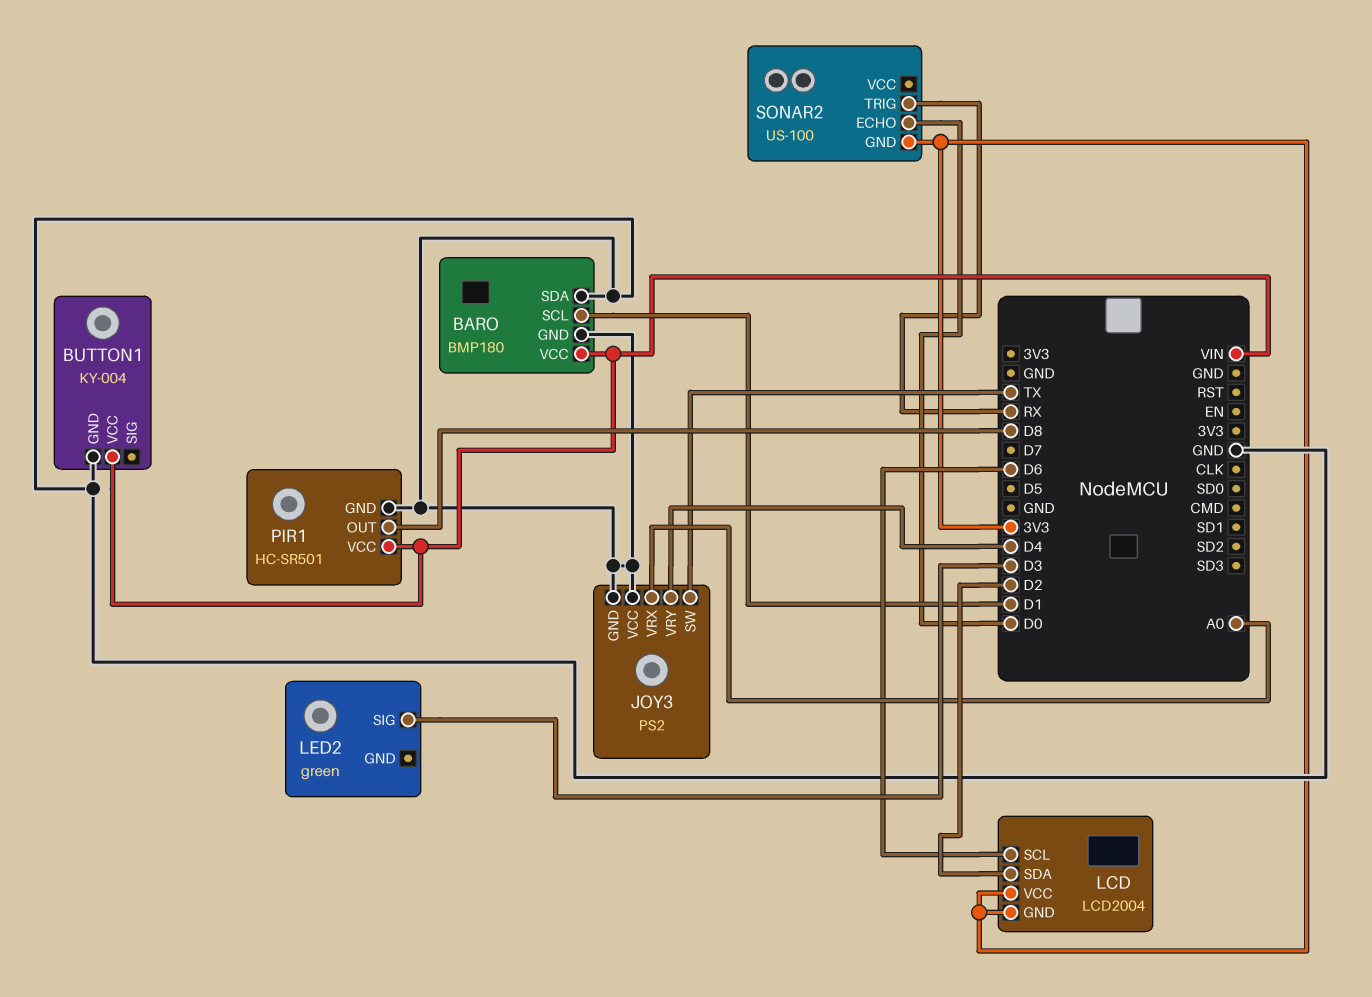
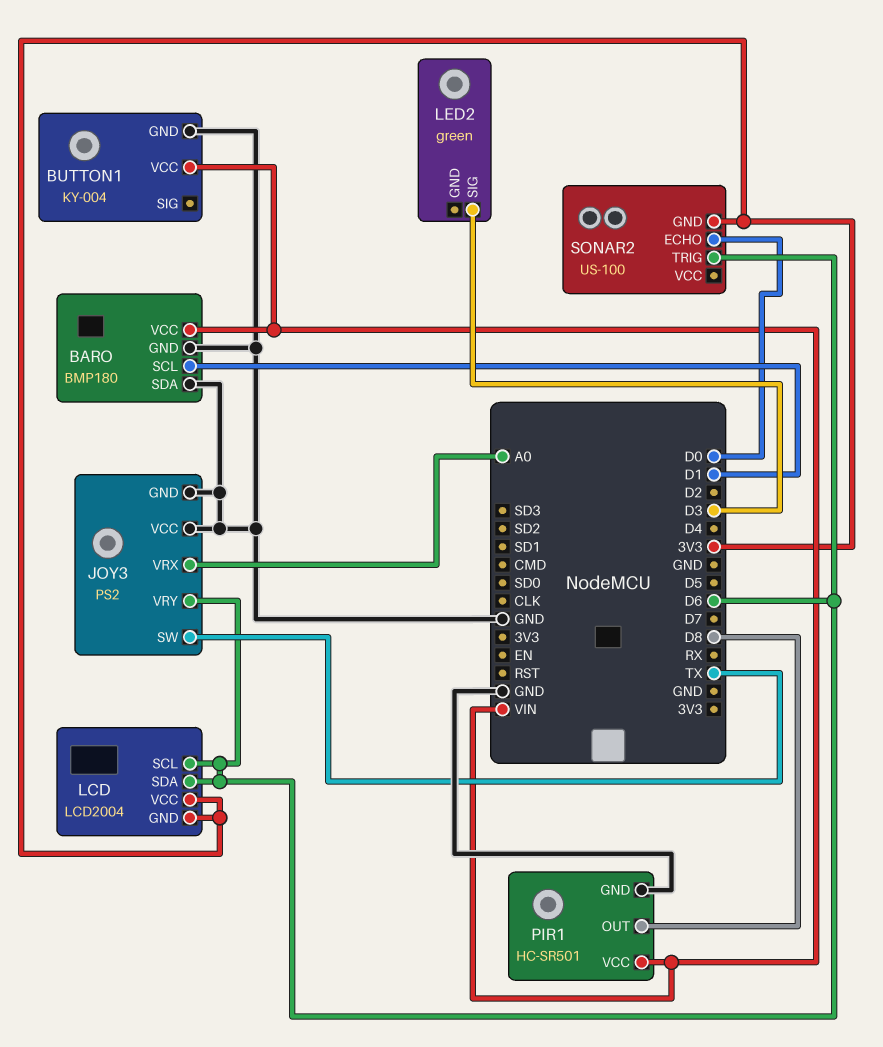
JOY3 pin VRY: D4 -> D6
LCD pin SDA: D2 -> D6
SONAR2 pin TRIG: RX -> D6

